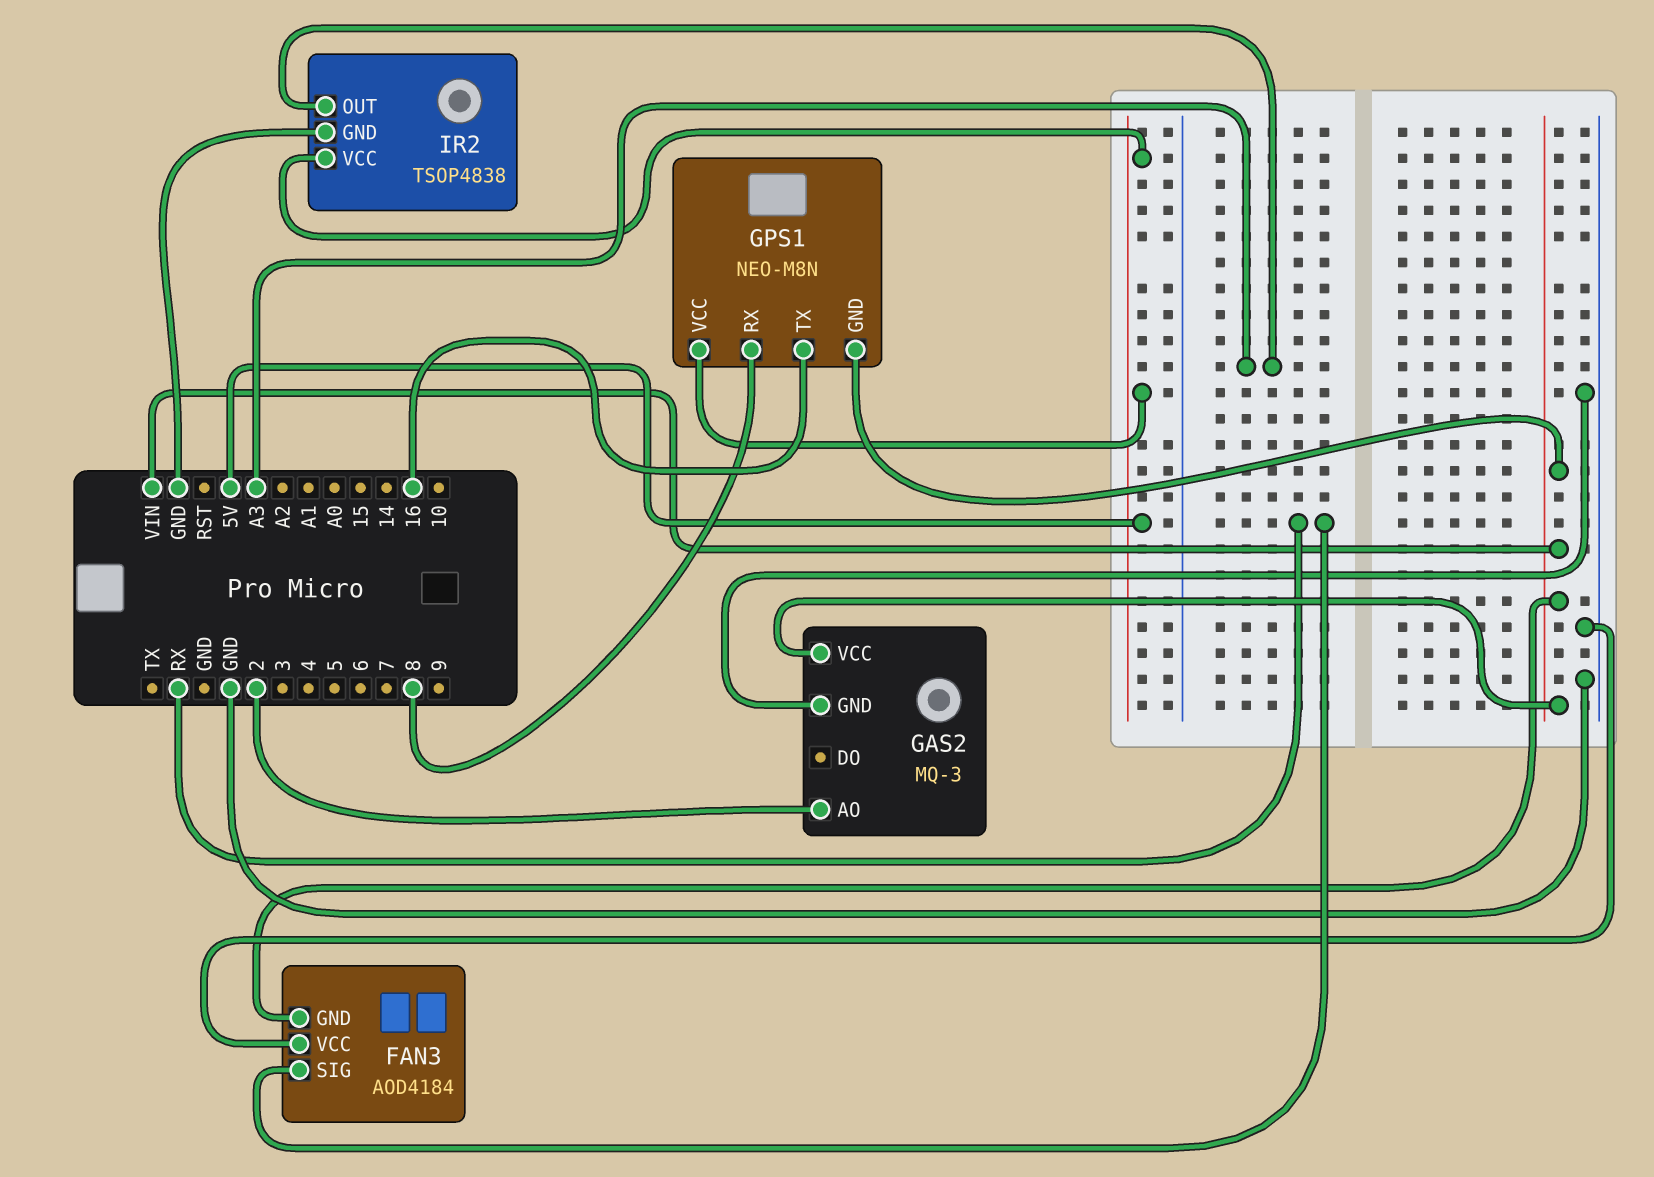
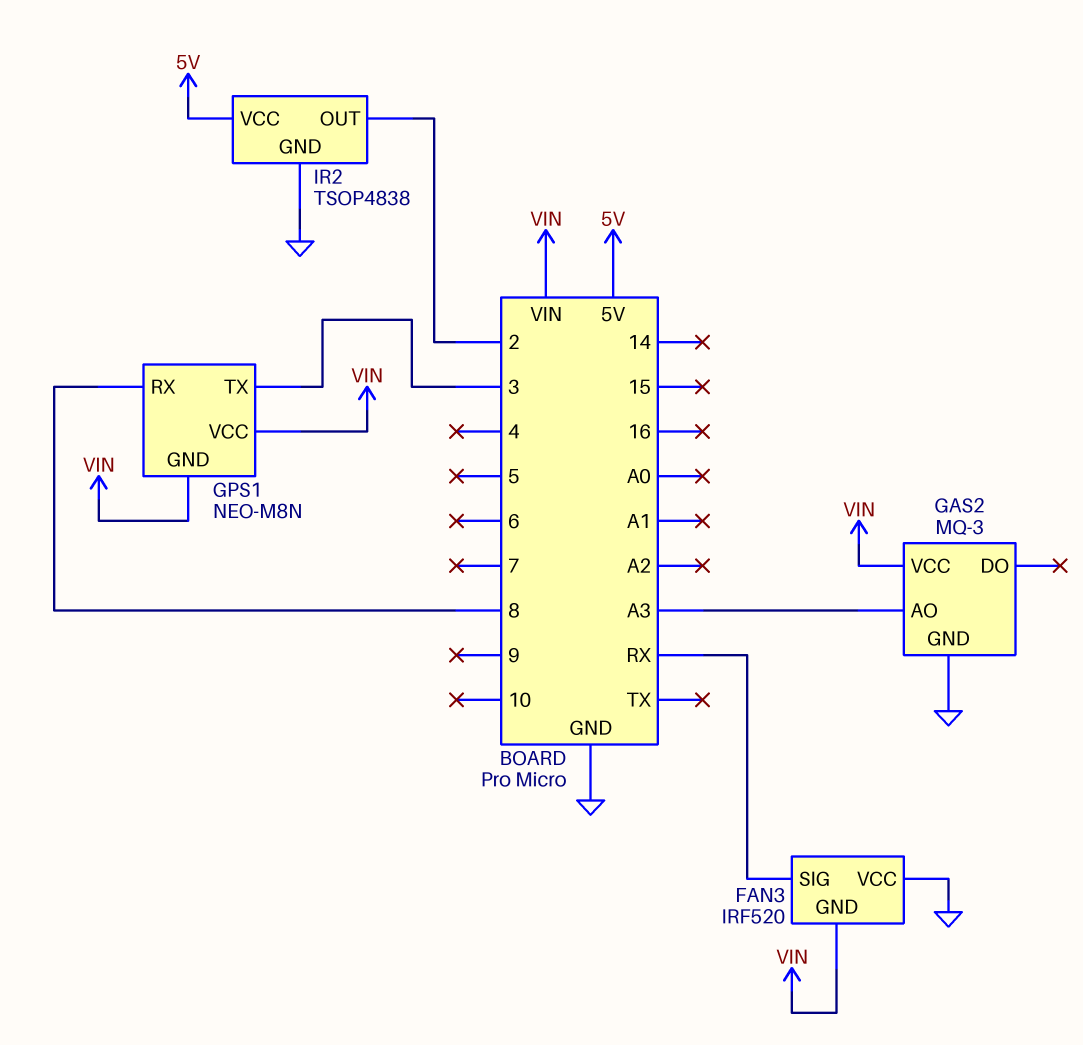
FAN3: AOD4184 -> IRF520
GAS2 pin AO: 2 -> A3
GPS1 pin TX: 16 -> 3
GPS1 pin VCC: 5V -> VIN
IR2 pin OUT: A3 -> 2

